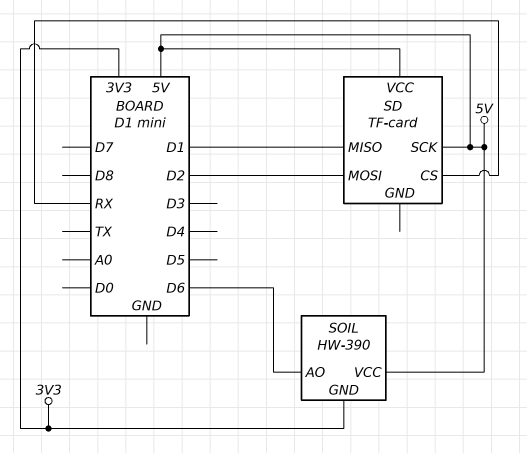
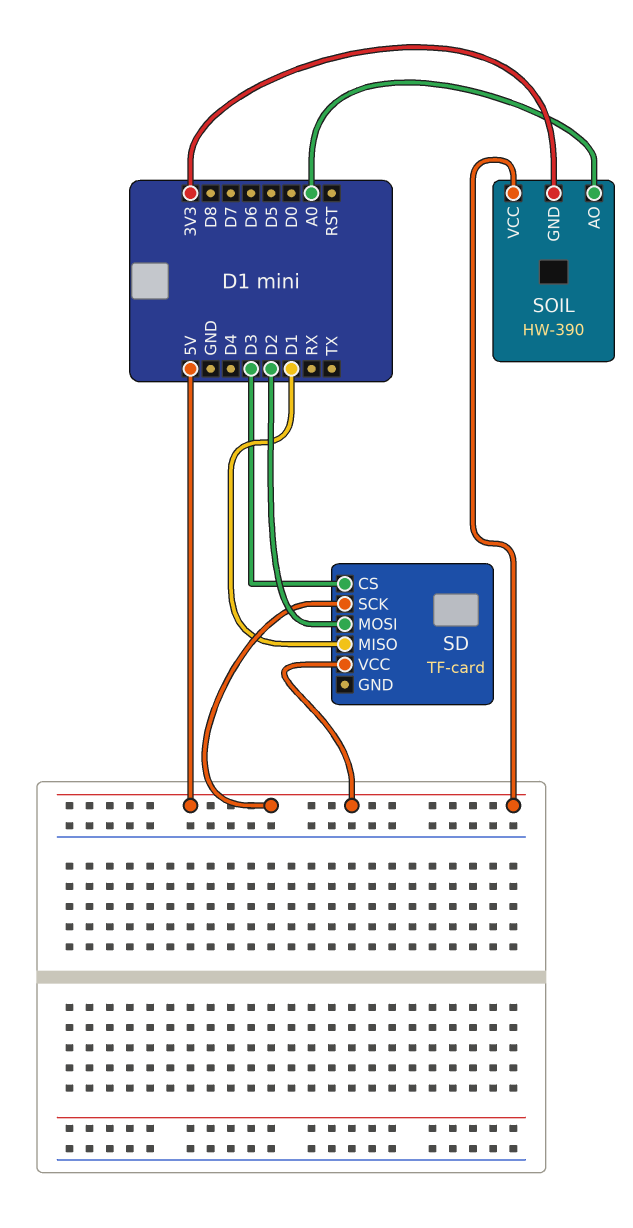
SD pin CS: RX -> D3
SOIL pin AO: D6 -> A0

